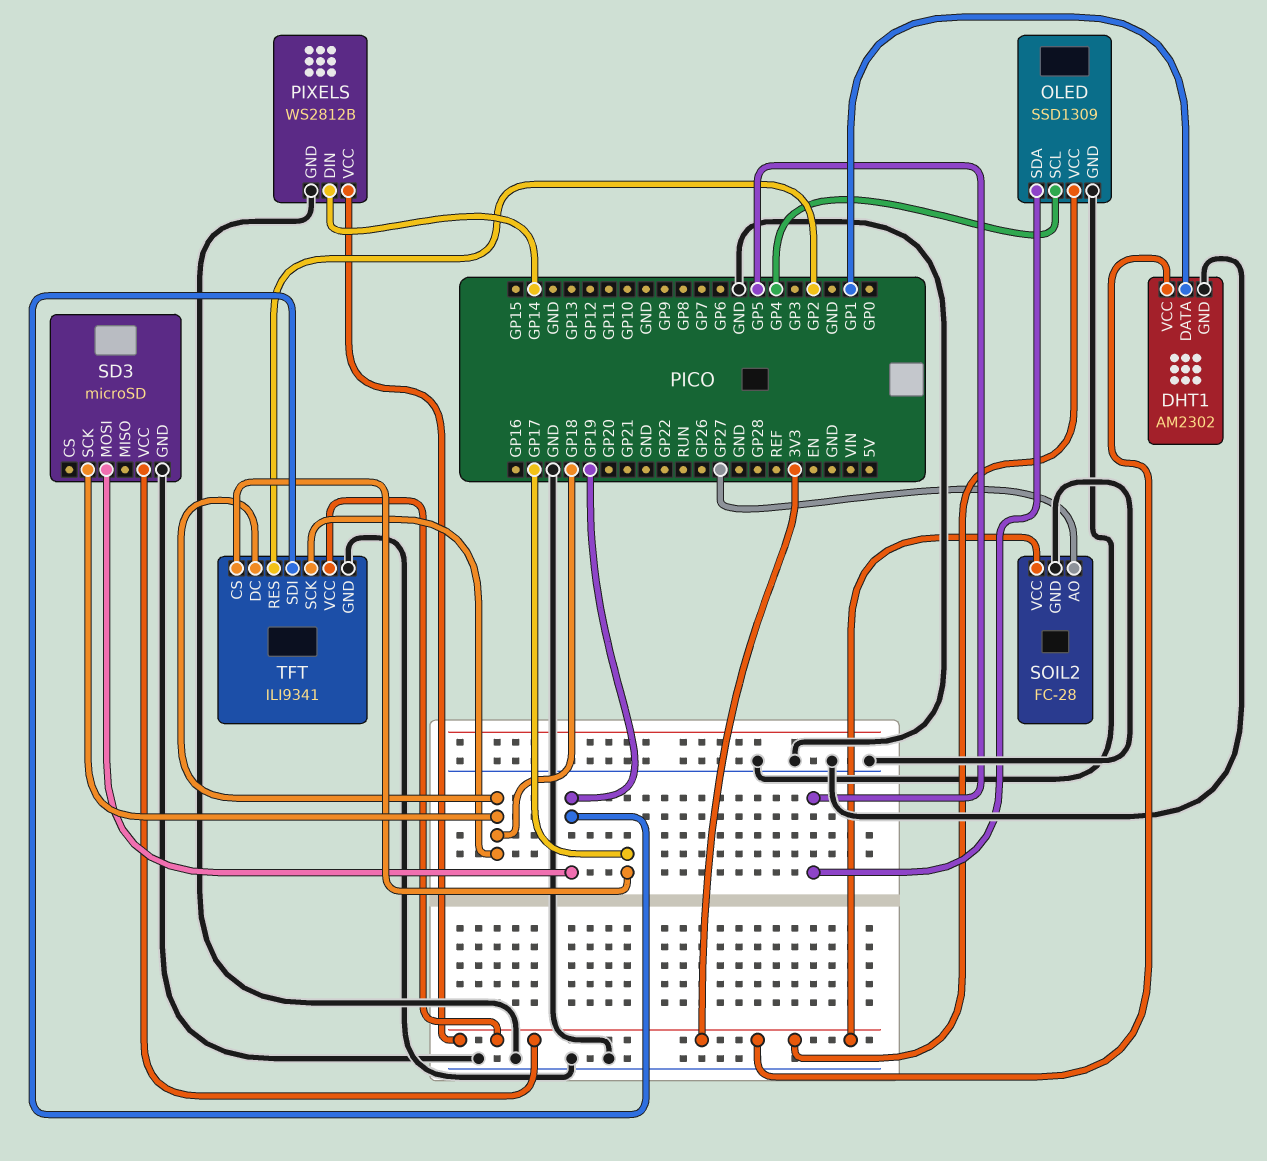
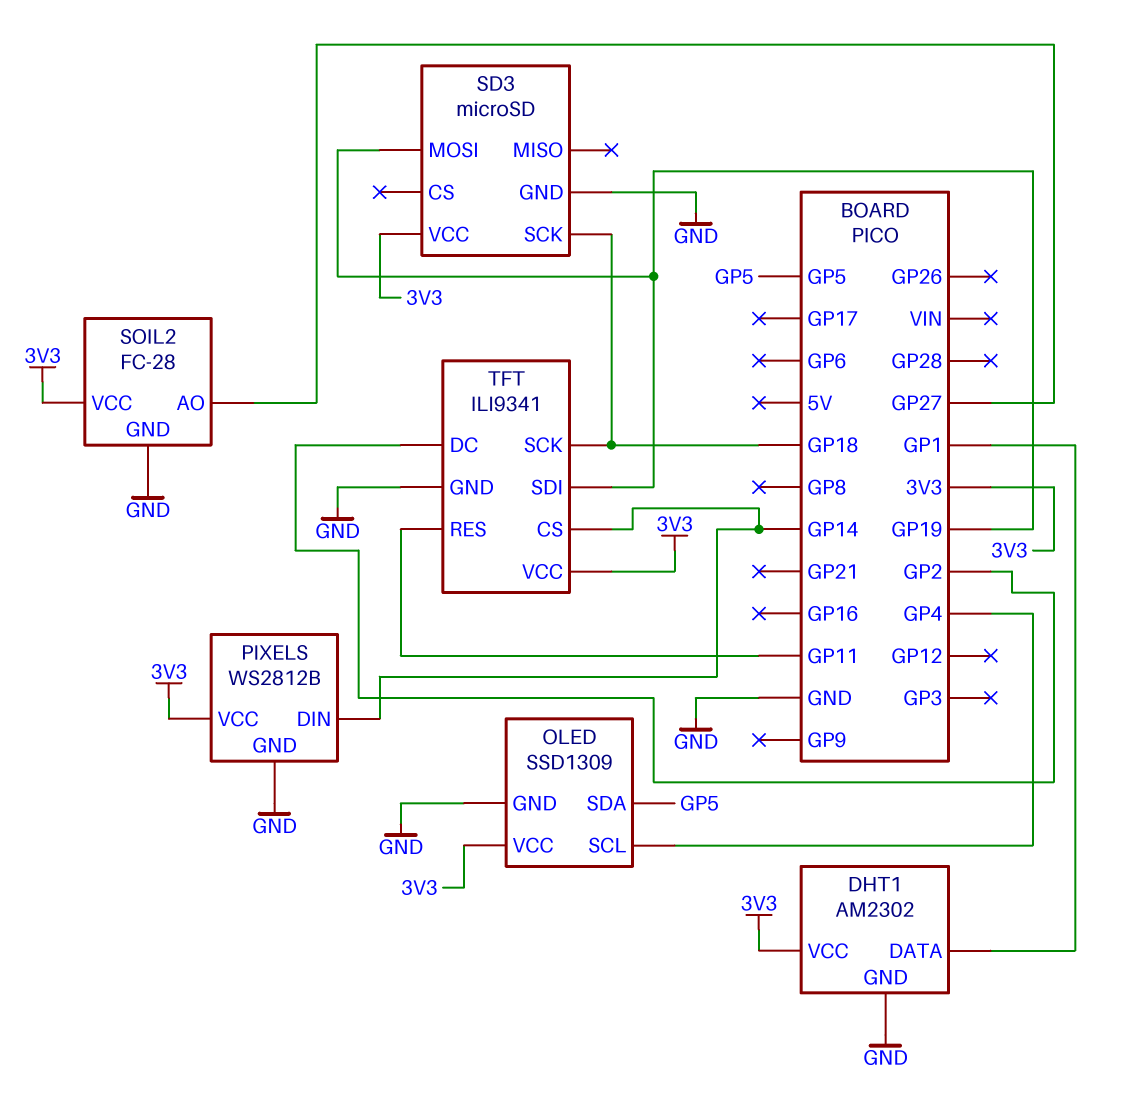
TFT pin CS: GP17 -> GP14
TFT pin DC: GP18 -> GP2
TFT pin RES: GP2 -> GP11

